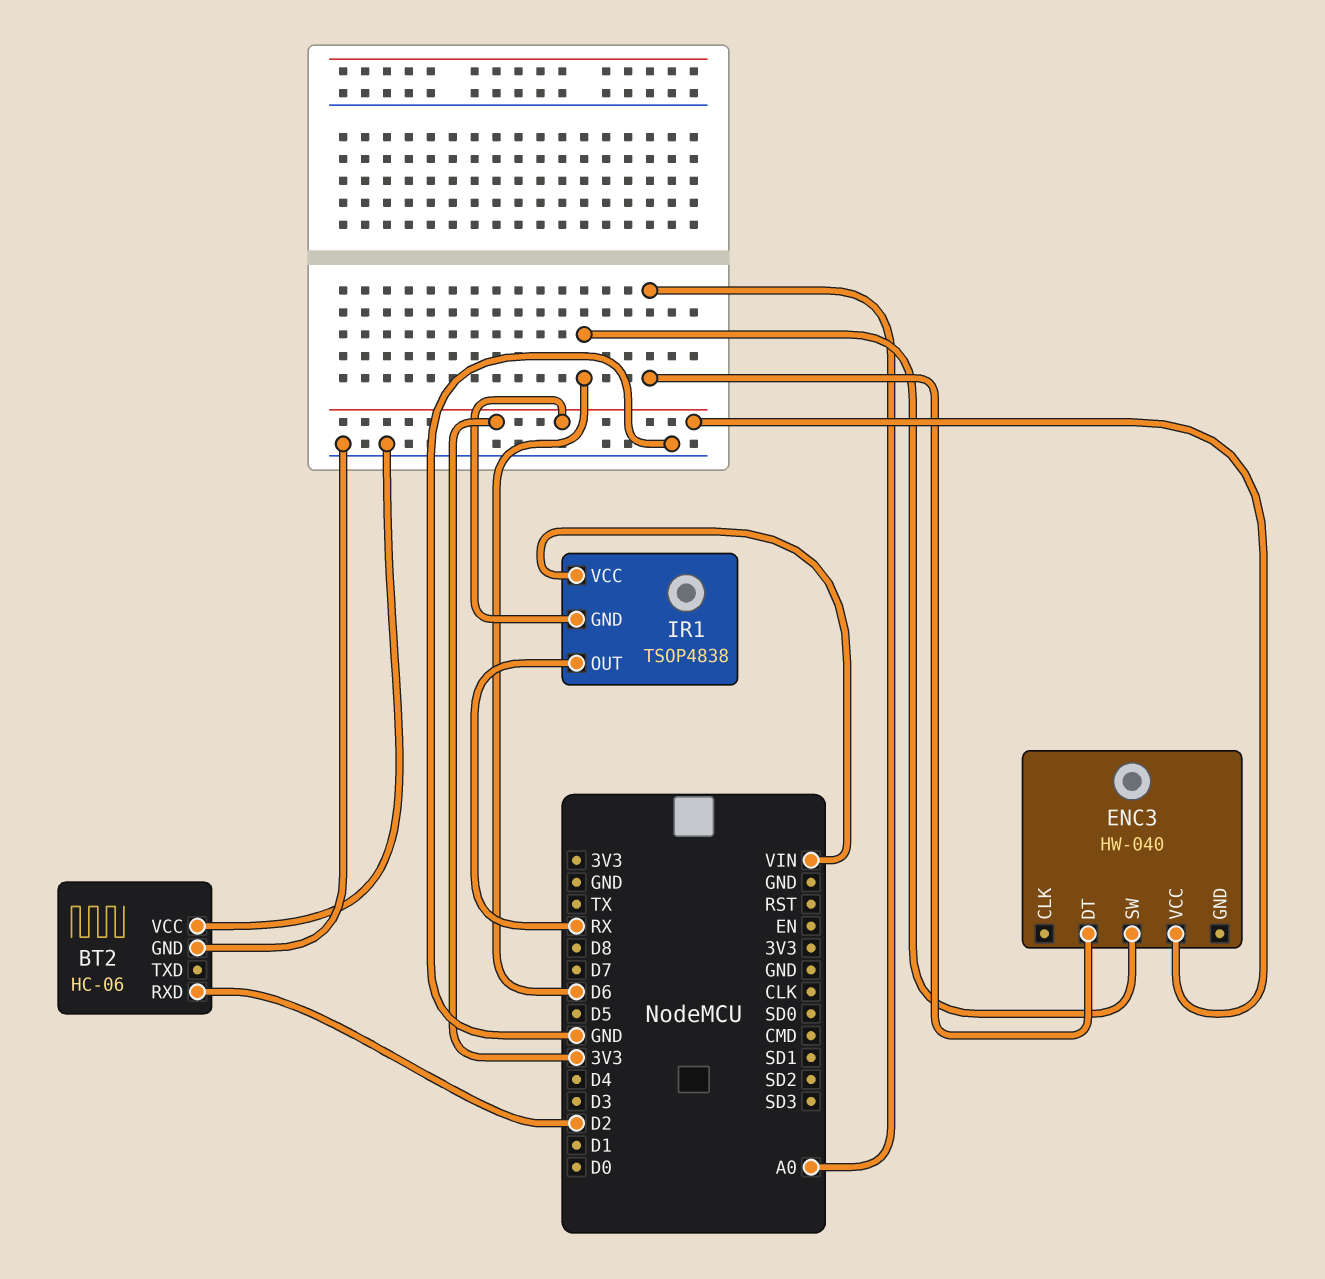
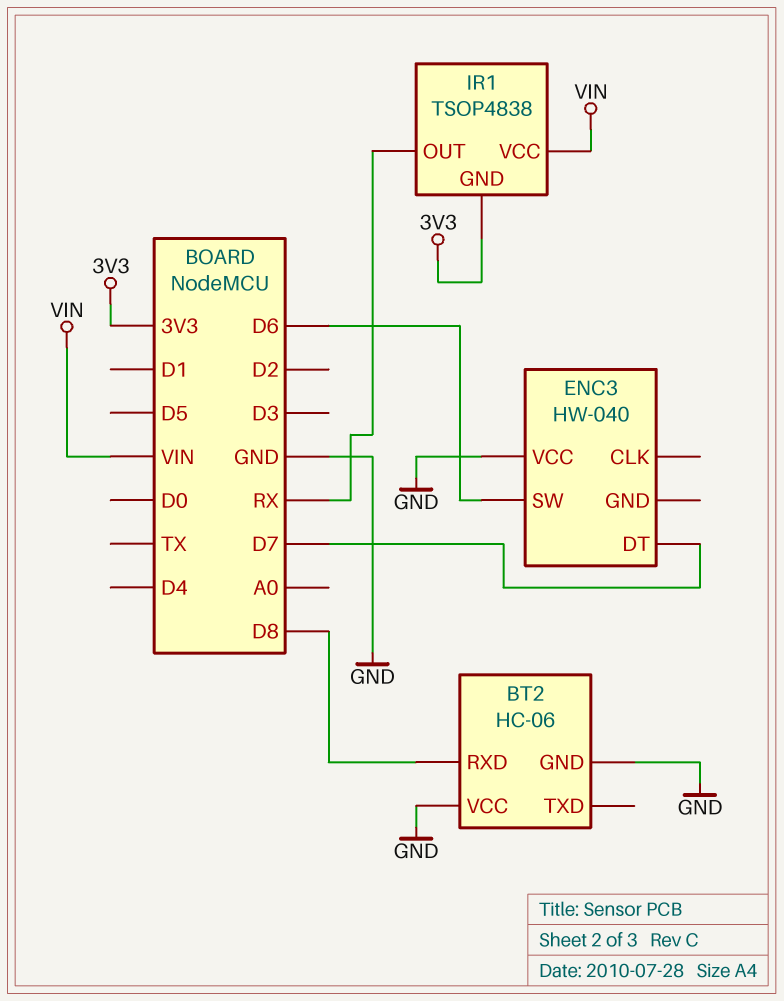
BT2 pin RXD: D2 -> D8
ENC3 pin DT: A0 -> D7
ENC3 pin VCC: 3V3 -> GND

